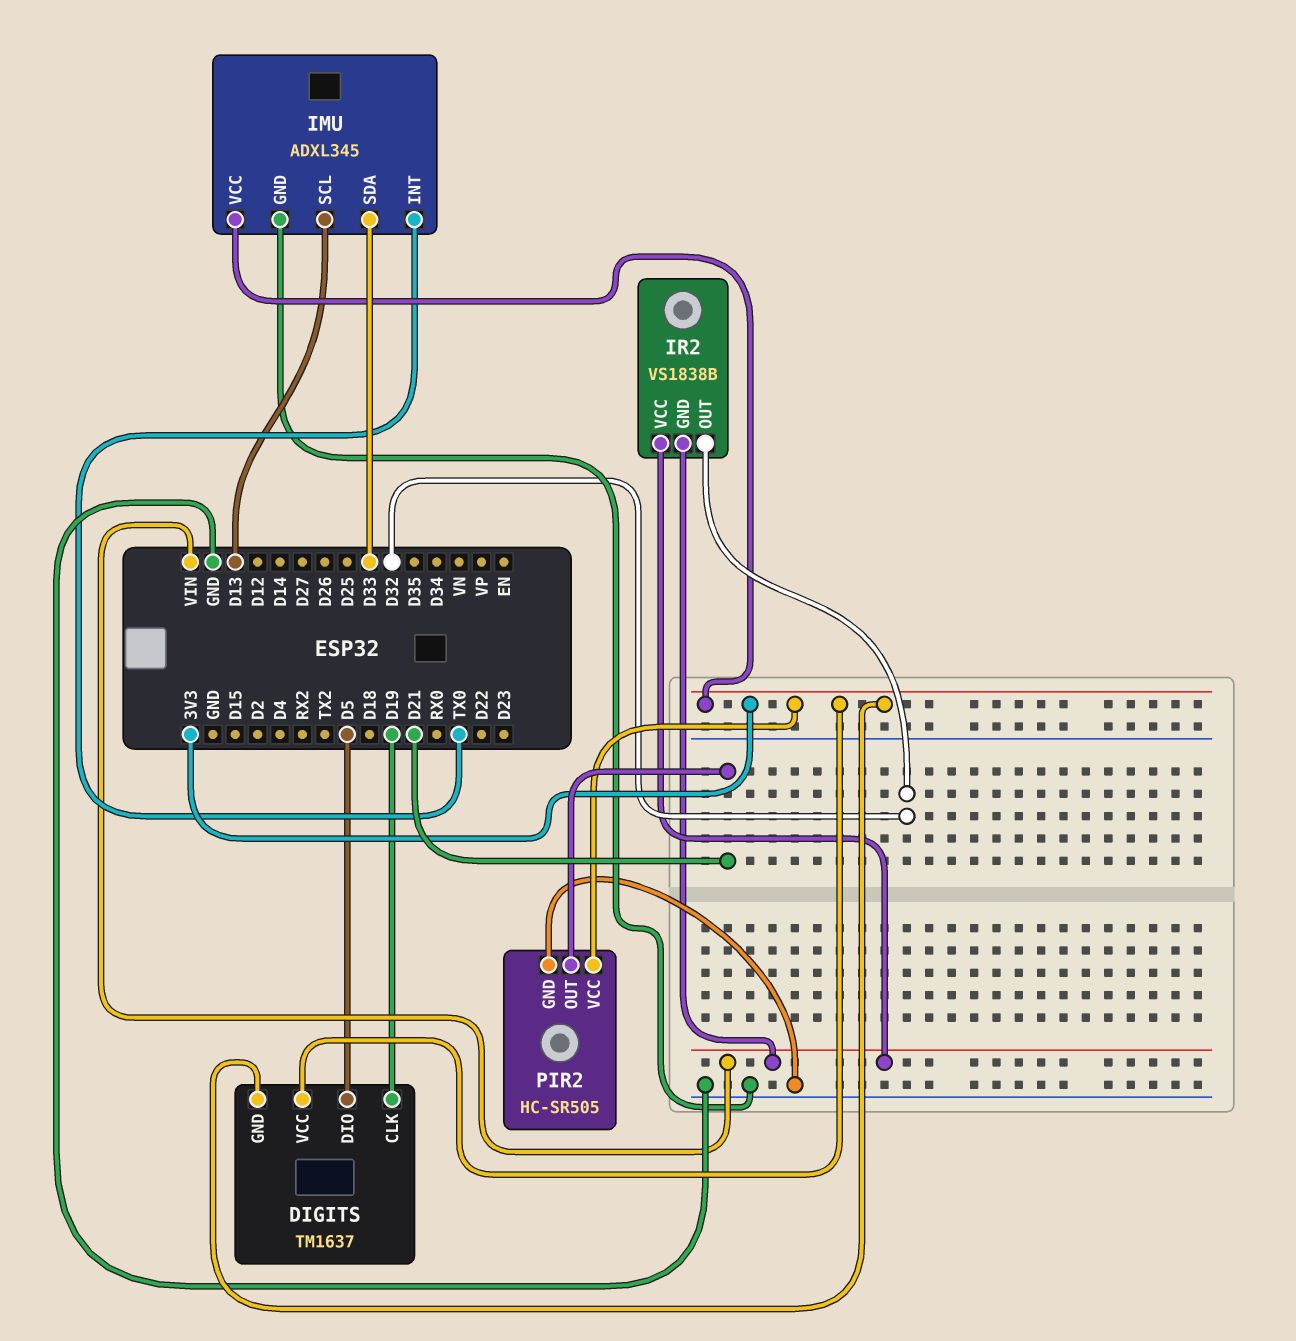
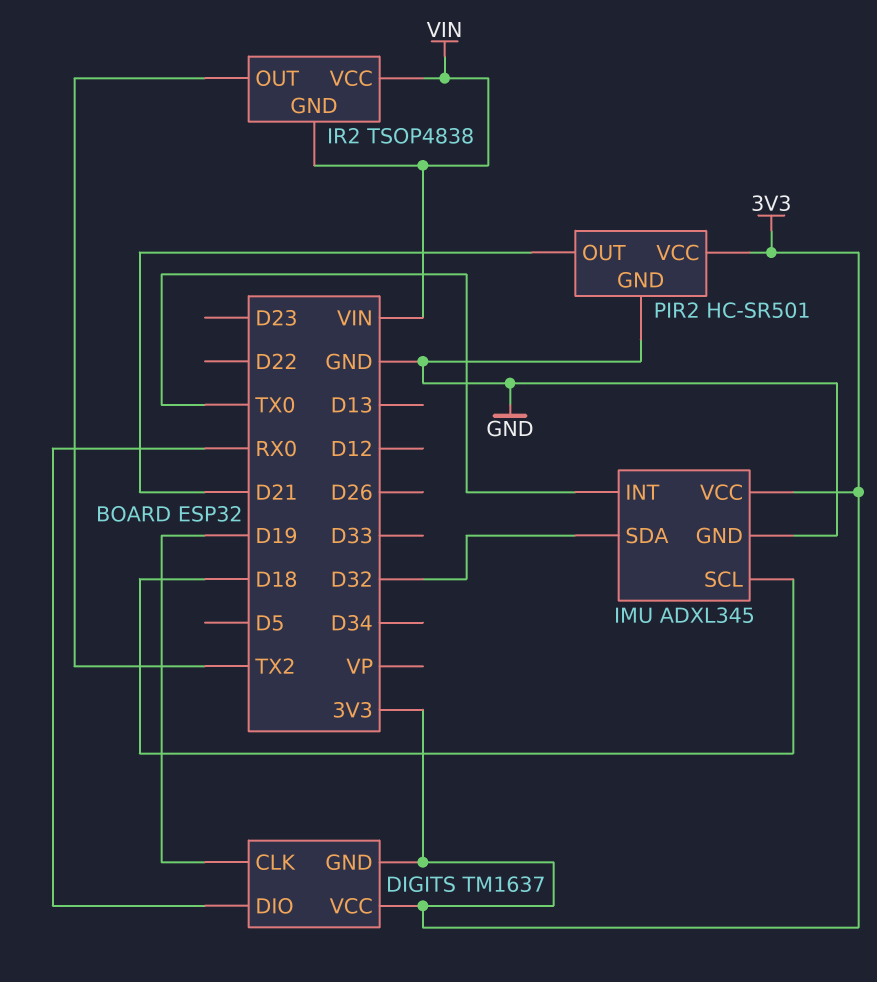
DIGITS pin DIO: D5 -> RX0
IMU pin SCL: D13 -> D18
IMU pin SDA: D33 -> D32
IR2: VS1838B -> TSOP4838
IR2 pin OUT: D32 -> TX2
PIR2: HC-SR505 -> HC-SR501

